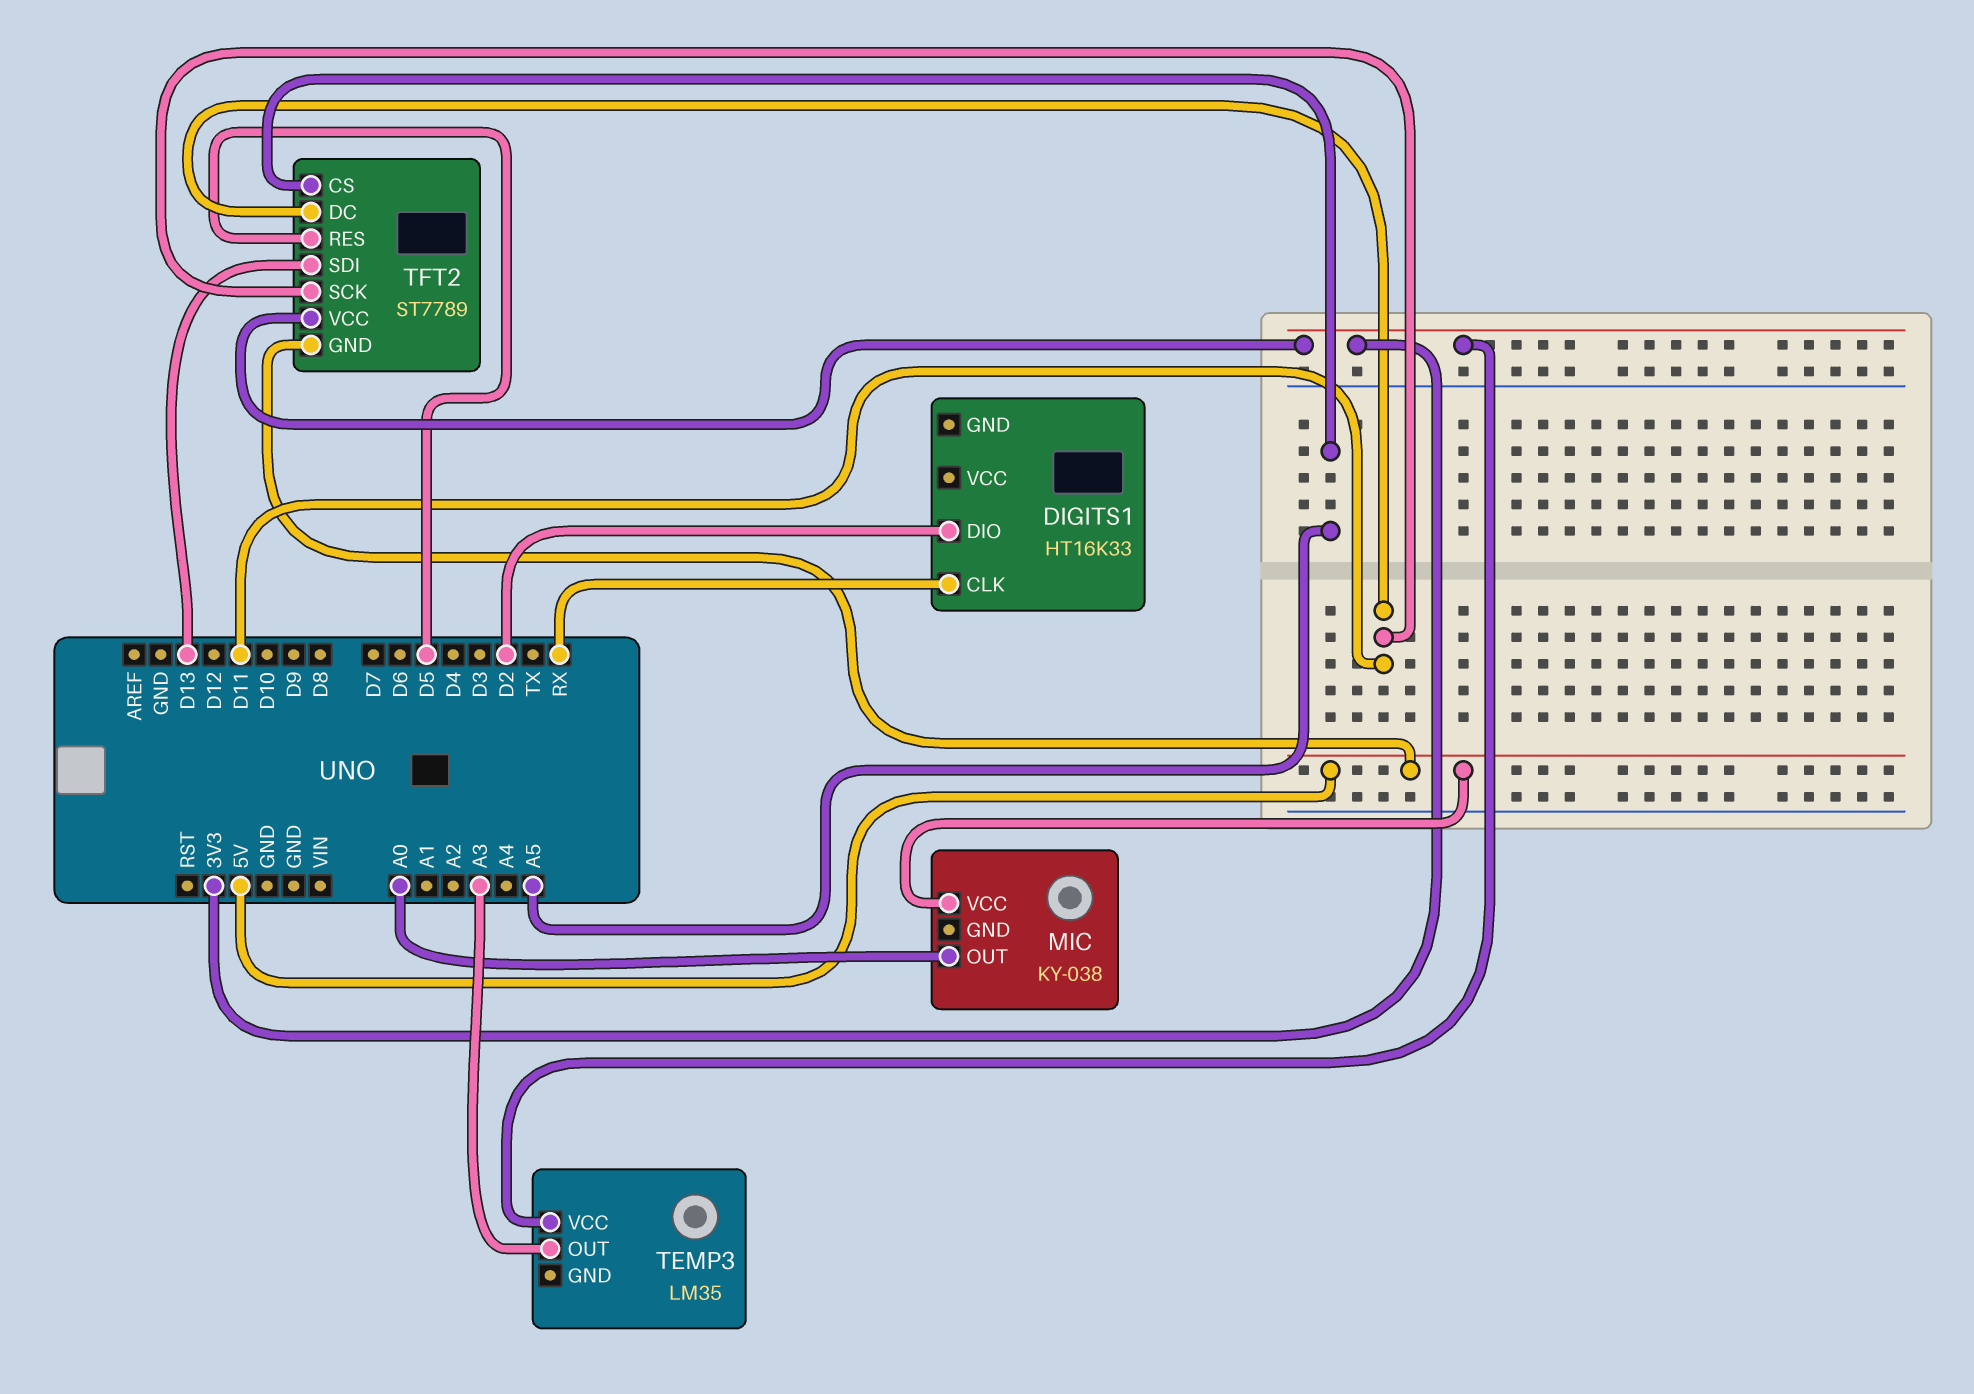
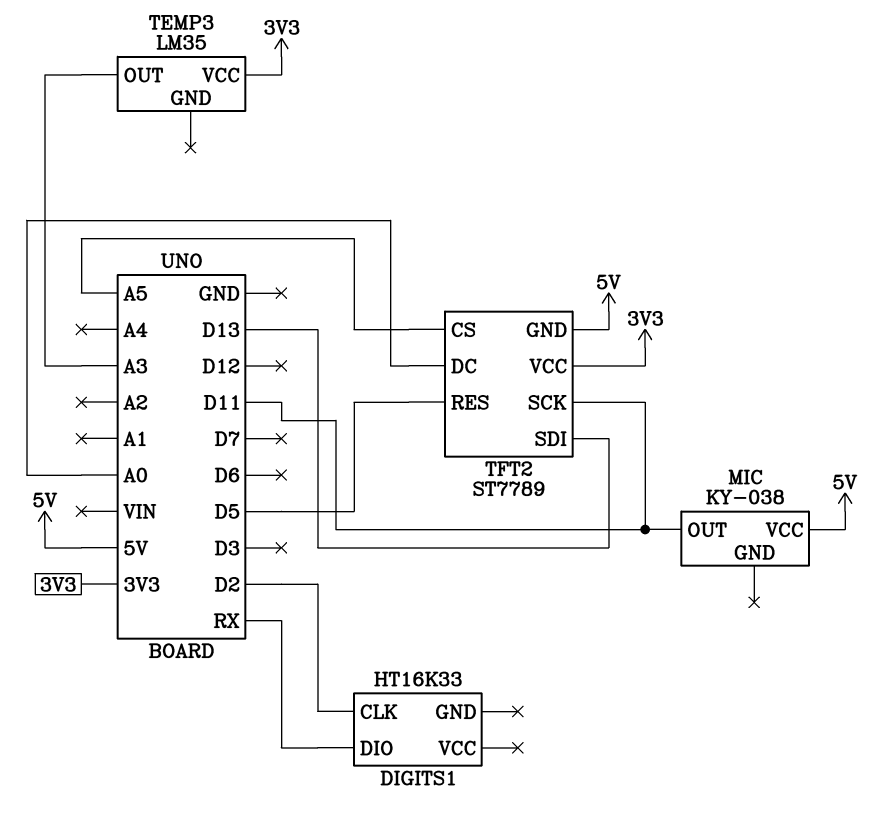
DIGITS1 pin CLK: RX -> D2
DIGITS1 pin DIO: D2 -> RX
MIC pin OUT: A0 -> D11
TFT2 pin DC: D11 -> A0

